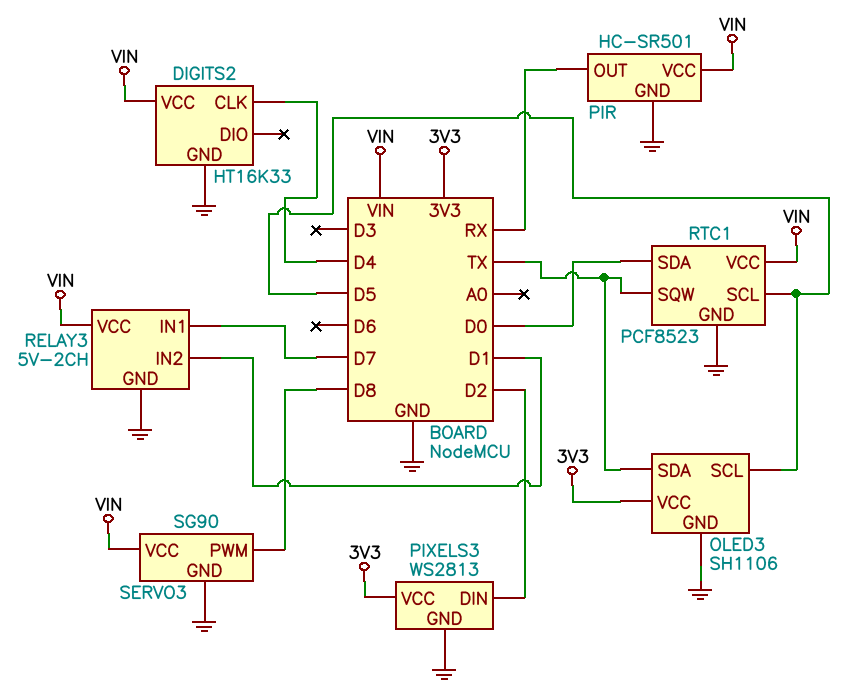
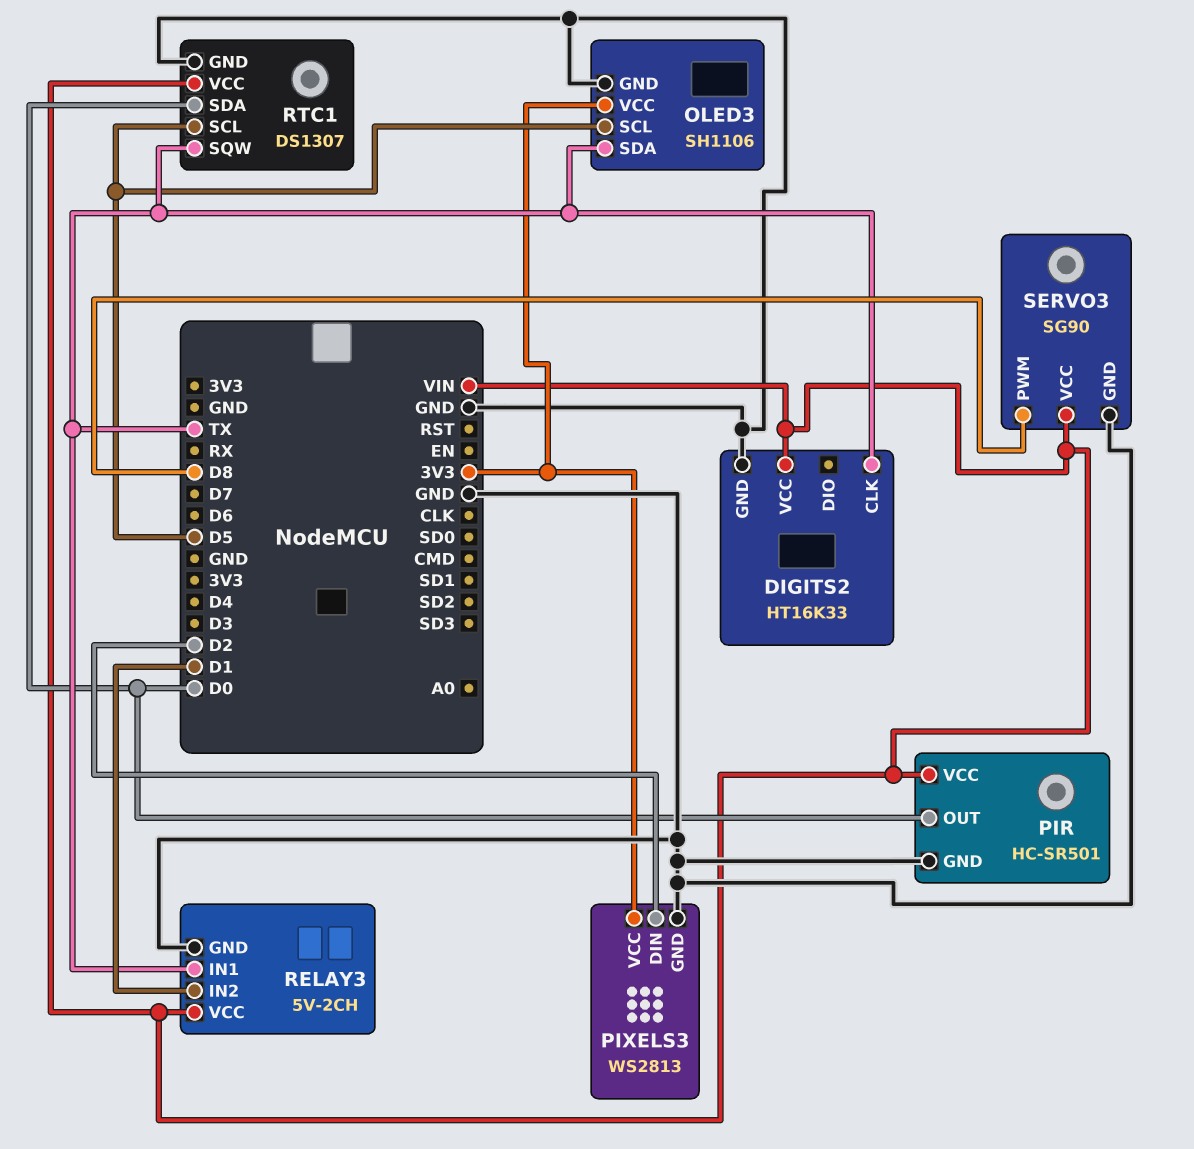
DIGITS2 pin CLK: D4 -> TX
PIR pin OUT: RX -> D0
RELAY3 pin IN1: D7 -> TX
RTC1: PCF8523 -> DS1307

